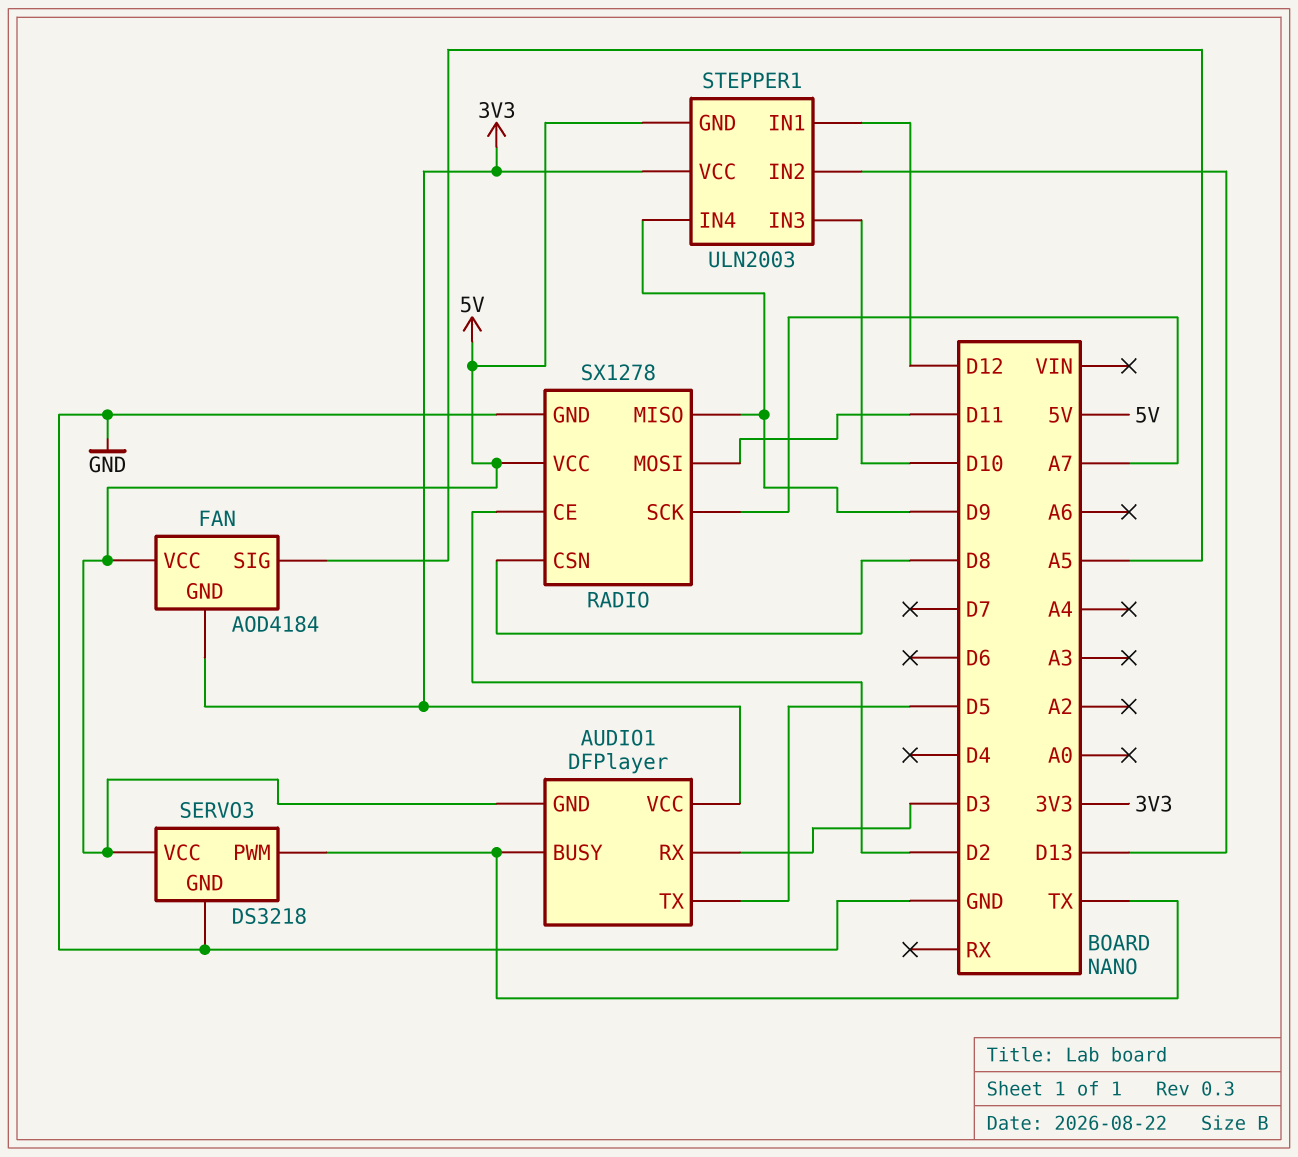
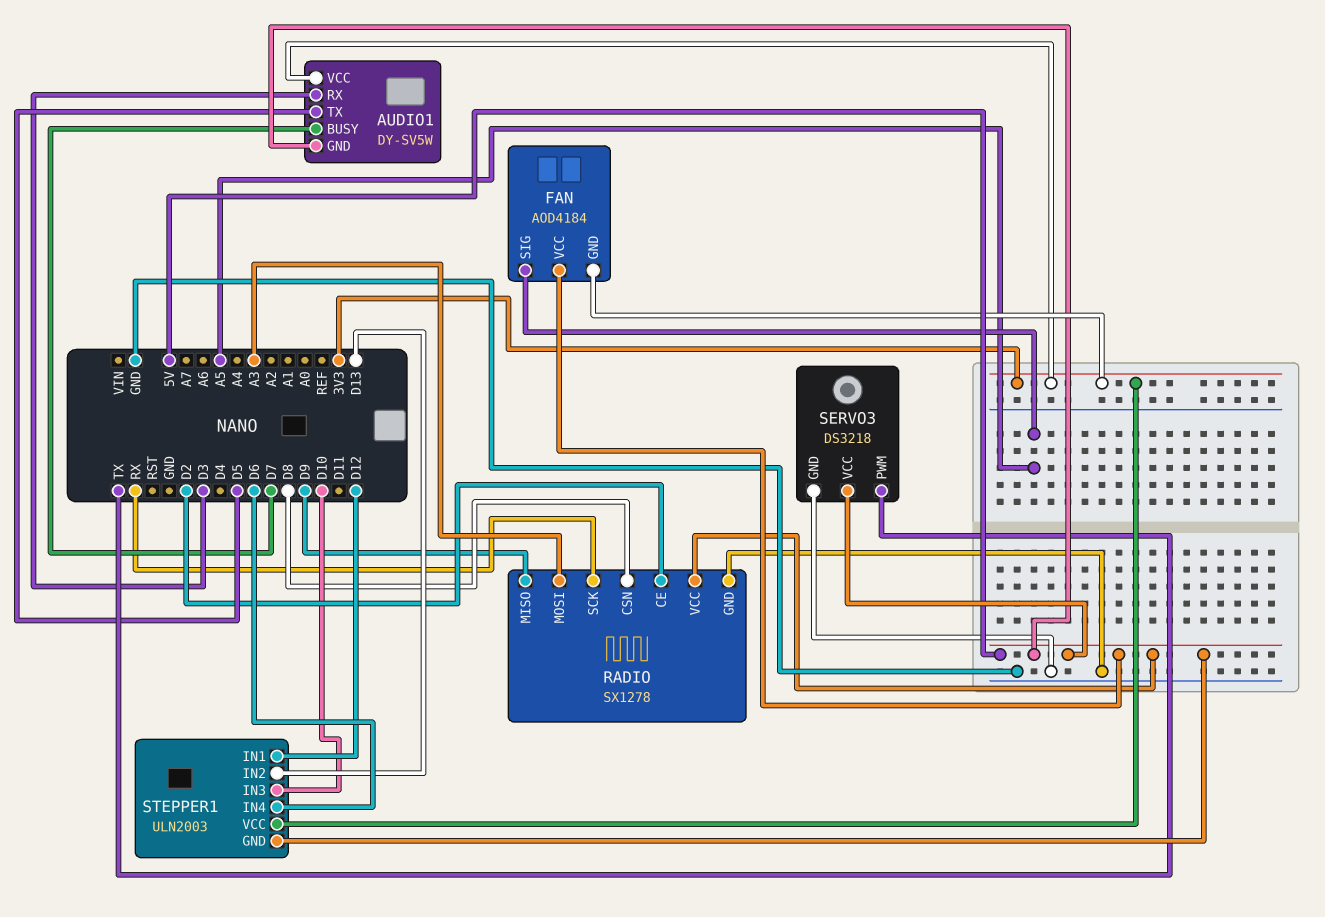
AUDIO1: DFPlayer -> DY-SV5W
AUDIO1 pin BUSY: TX -> D7
RADIO pin MOSI: D11 -> A3
RADIO pin SCK: A7 -> RX
STEPPER1 pin IN4: D9 -> D6

